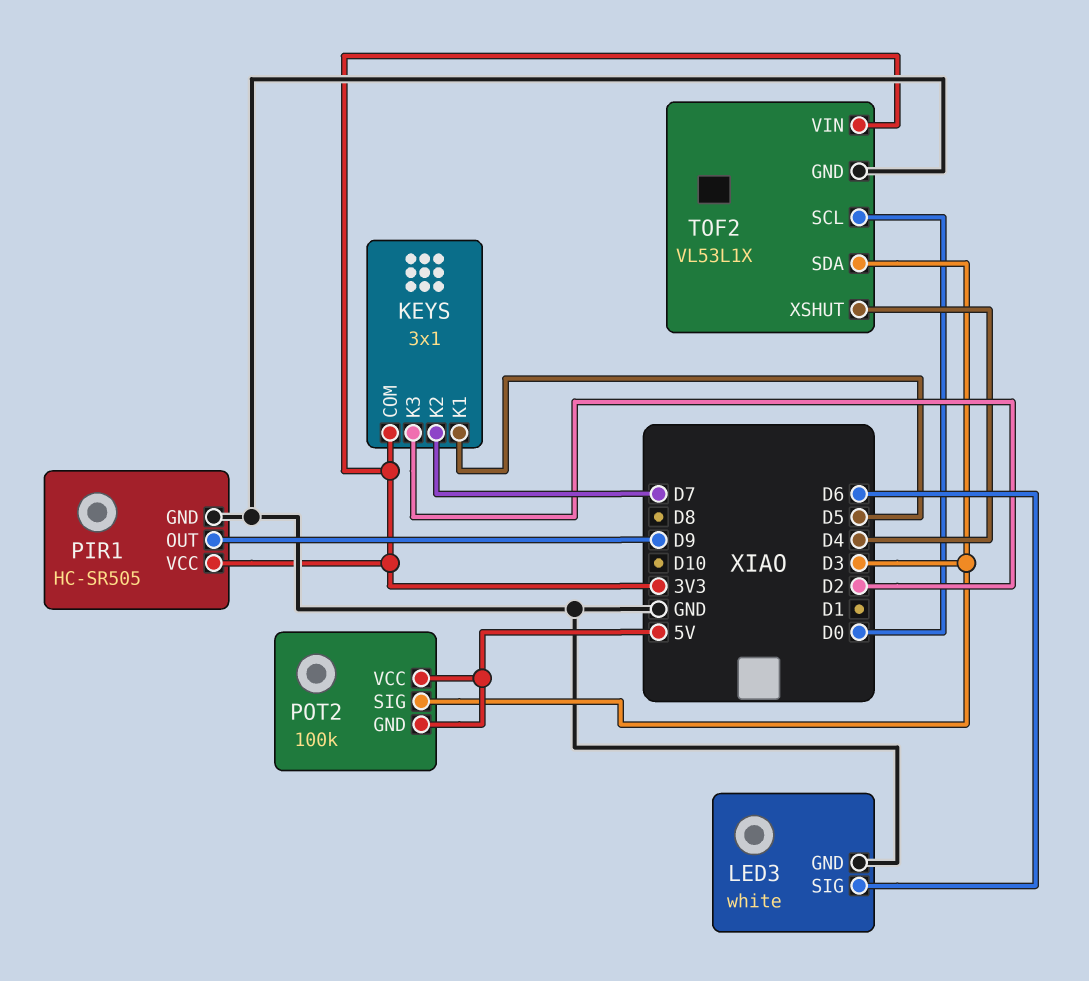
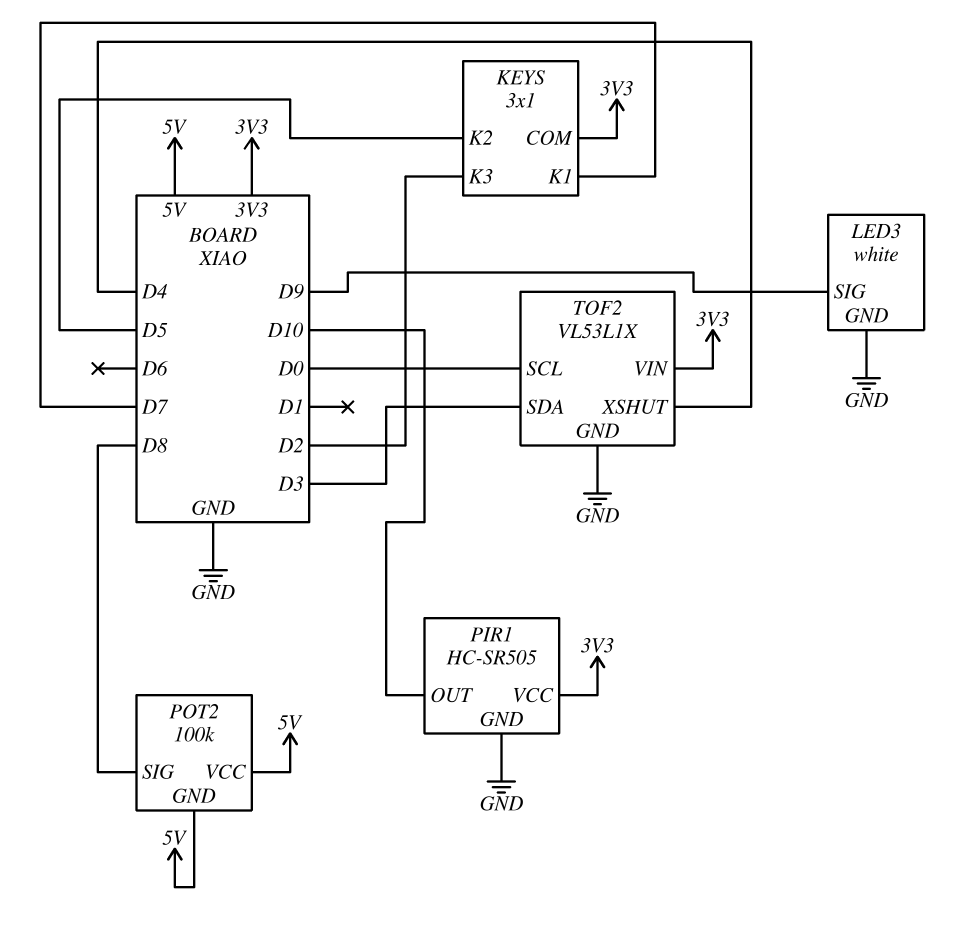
KEYS pin K1: D5 -> D7
KEYS pin K2: D7 -> D5
LED3 pin SIG: D6 -> D9
PIR1 pin OUT: D9 -> D10
POT2 pin SIG: D3 -> D8

